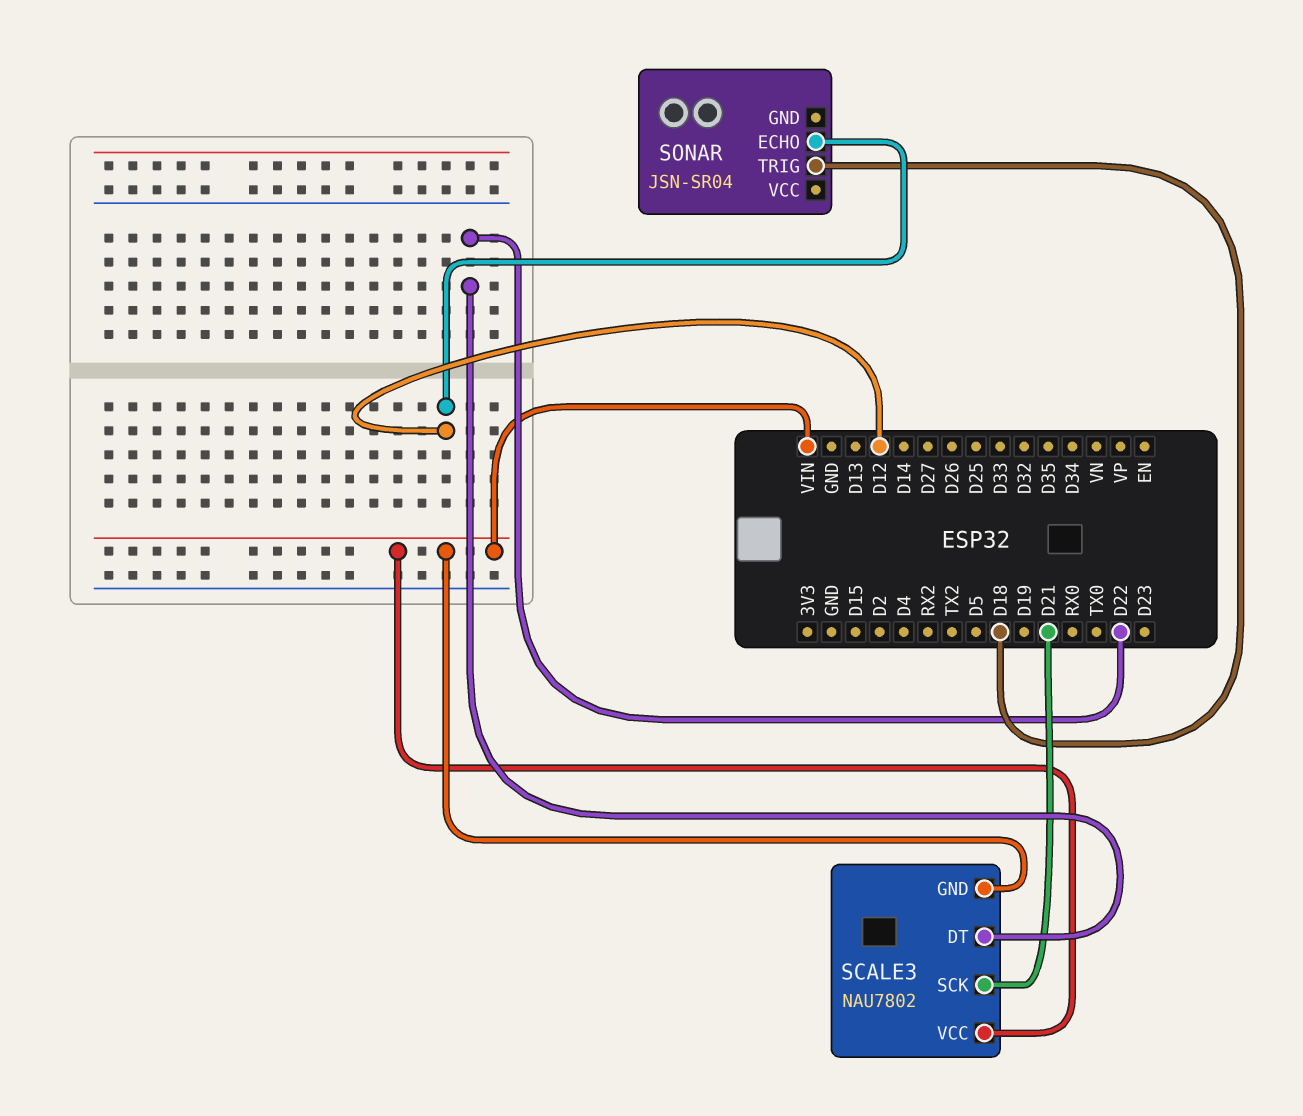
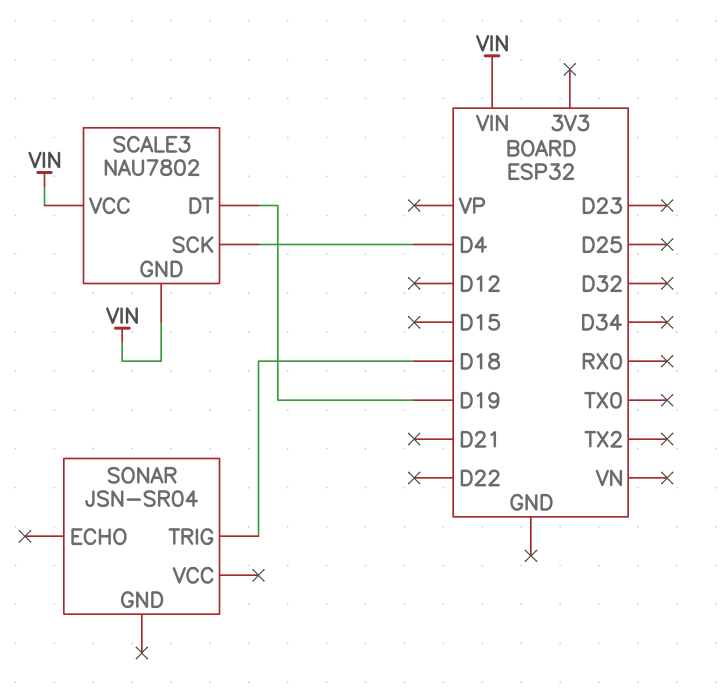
SCALE3 pin DT: D22 -> D19
SCALE3 pin SCK: D21 -> D4
SONAR pin ECHO: D12 -> none

